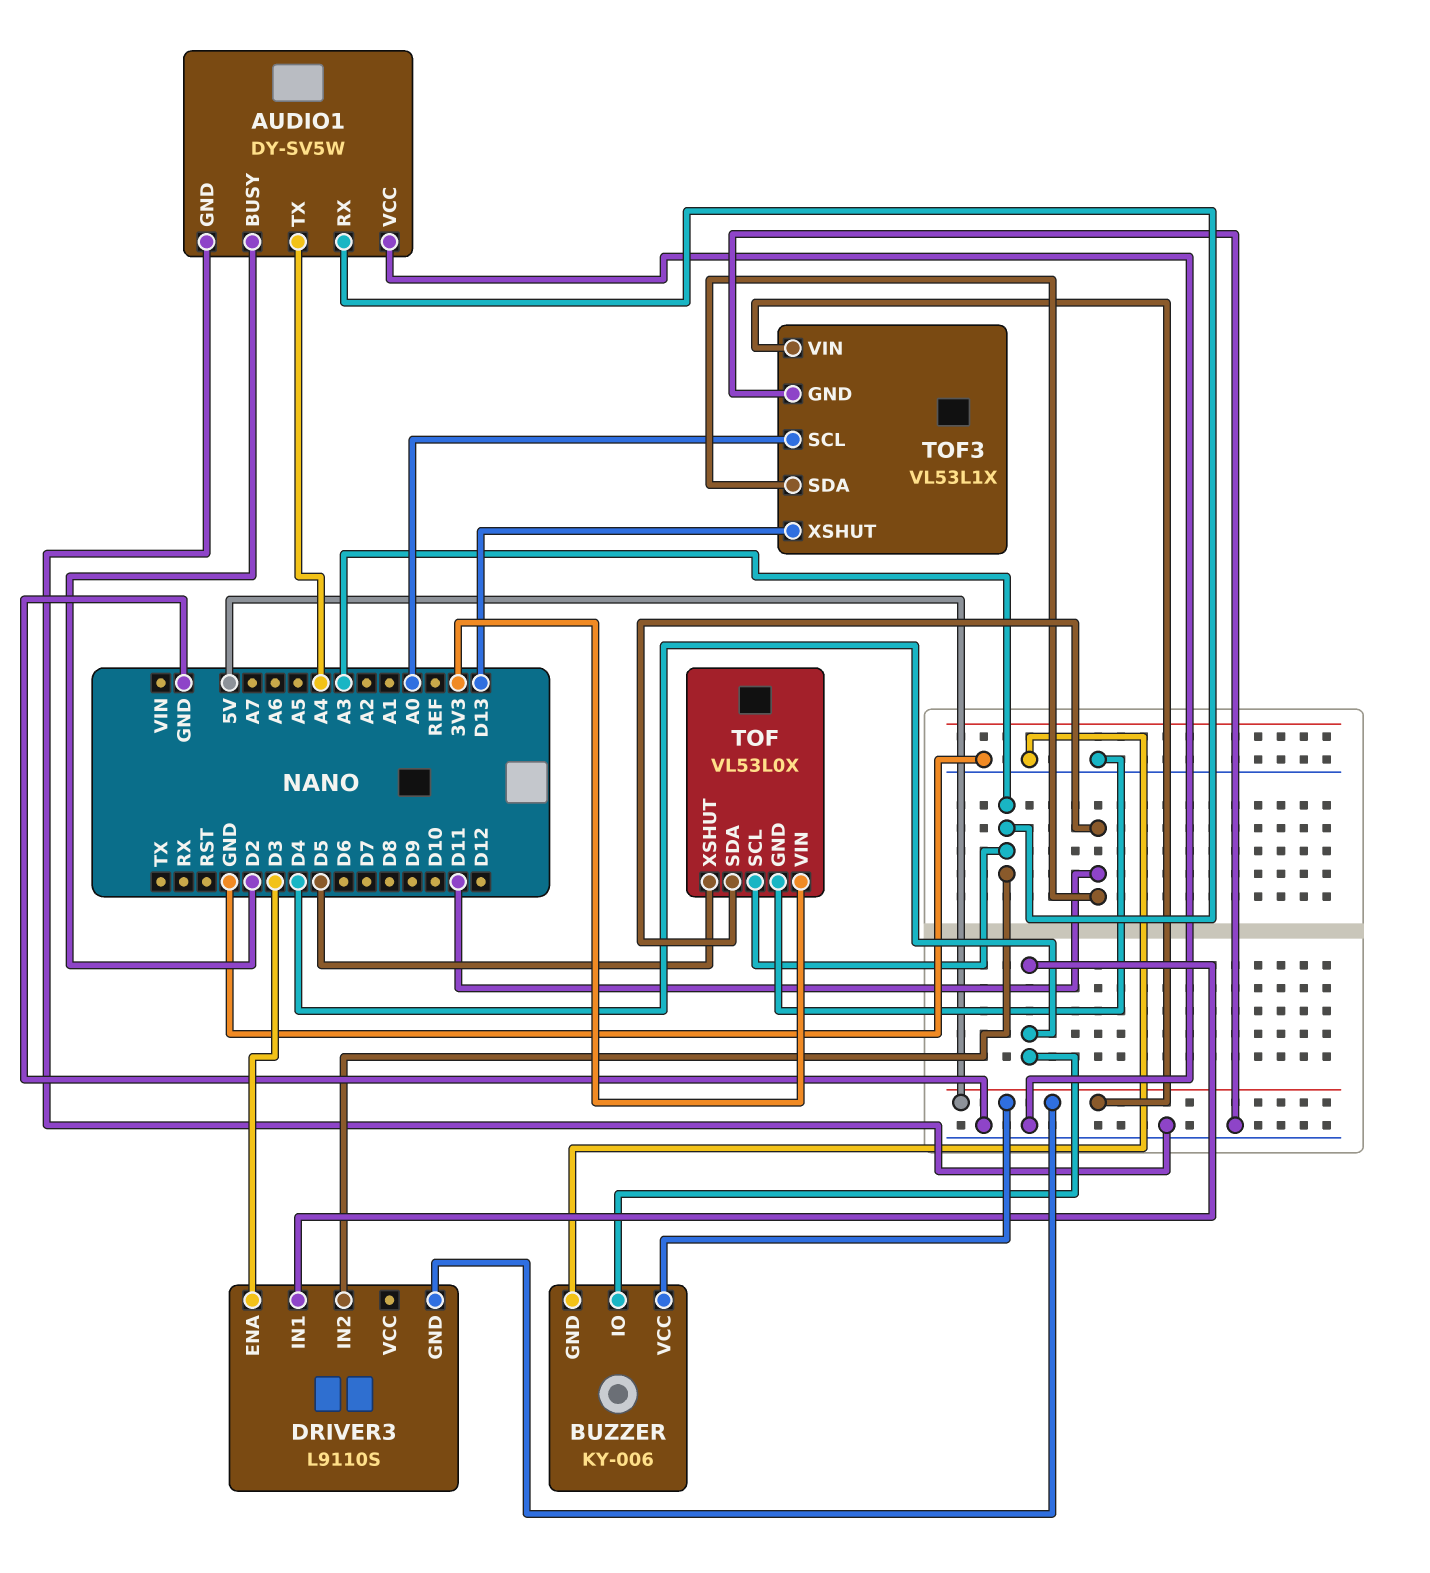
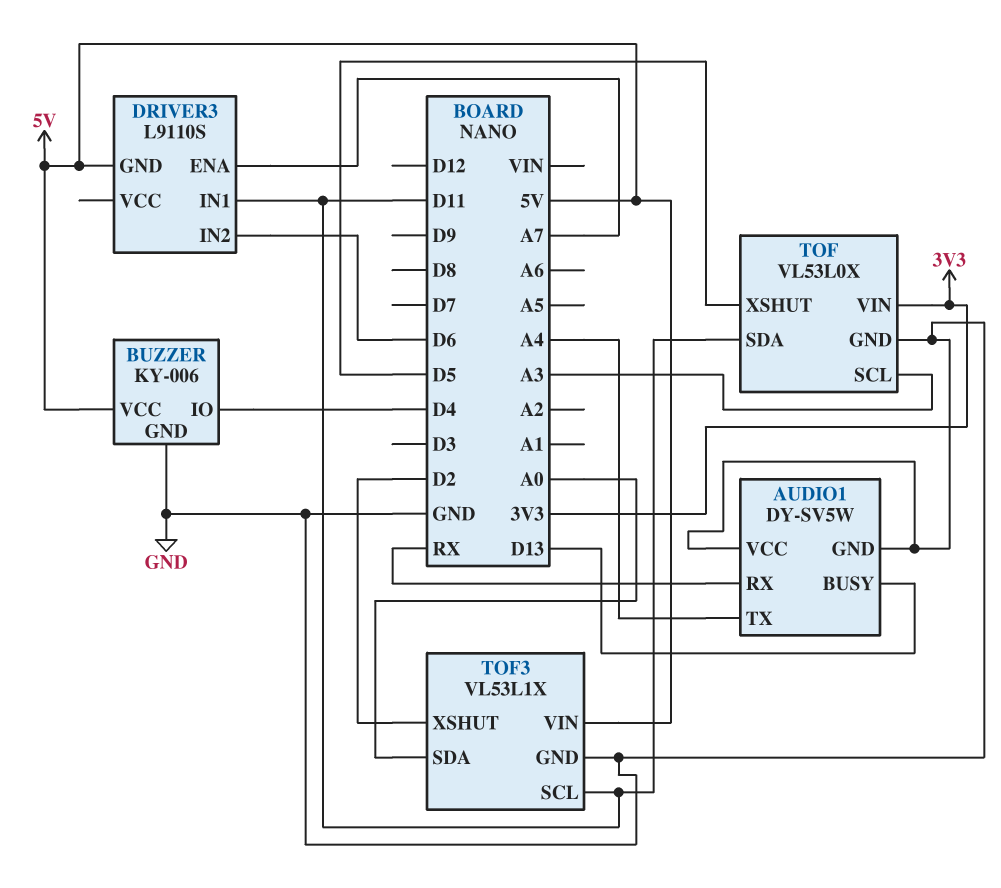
AUDIO1 pin BUSY: D2 -> D13
AUDIO1 pin RX: A3 -> RX
DRIVER3 pin ENA: D3 -> A7
DRIVER3 pin IN1: D4 -> D11
DRIVER3 pin IN2: A3 -> D6
TOF3 pin SCL: A0 -> D11
TOF3 pin SDA: D11 -> A0
TOF3 pin XSHUT: D13 -> D2

